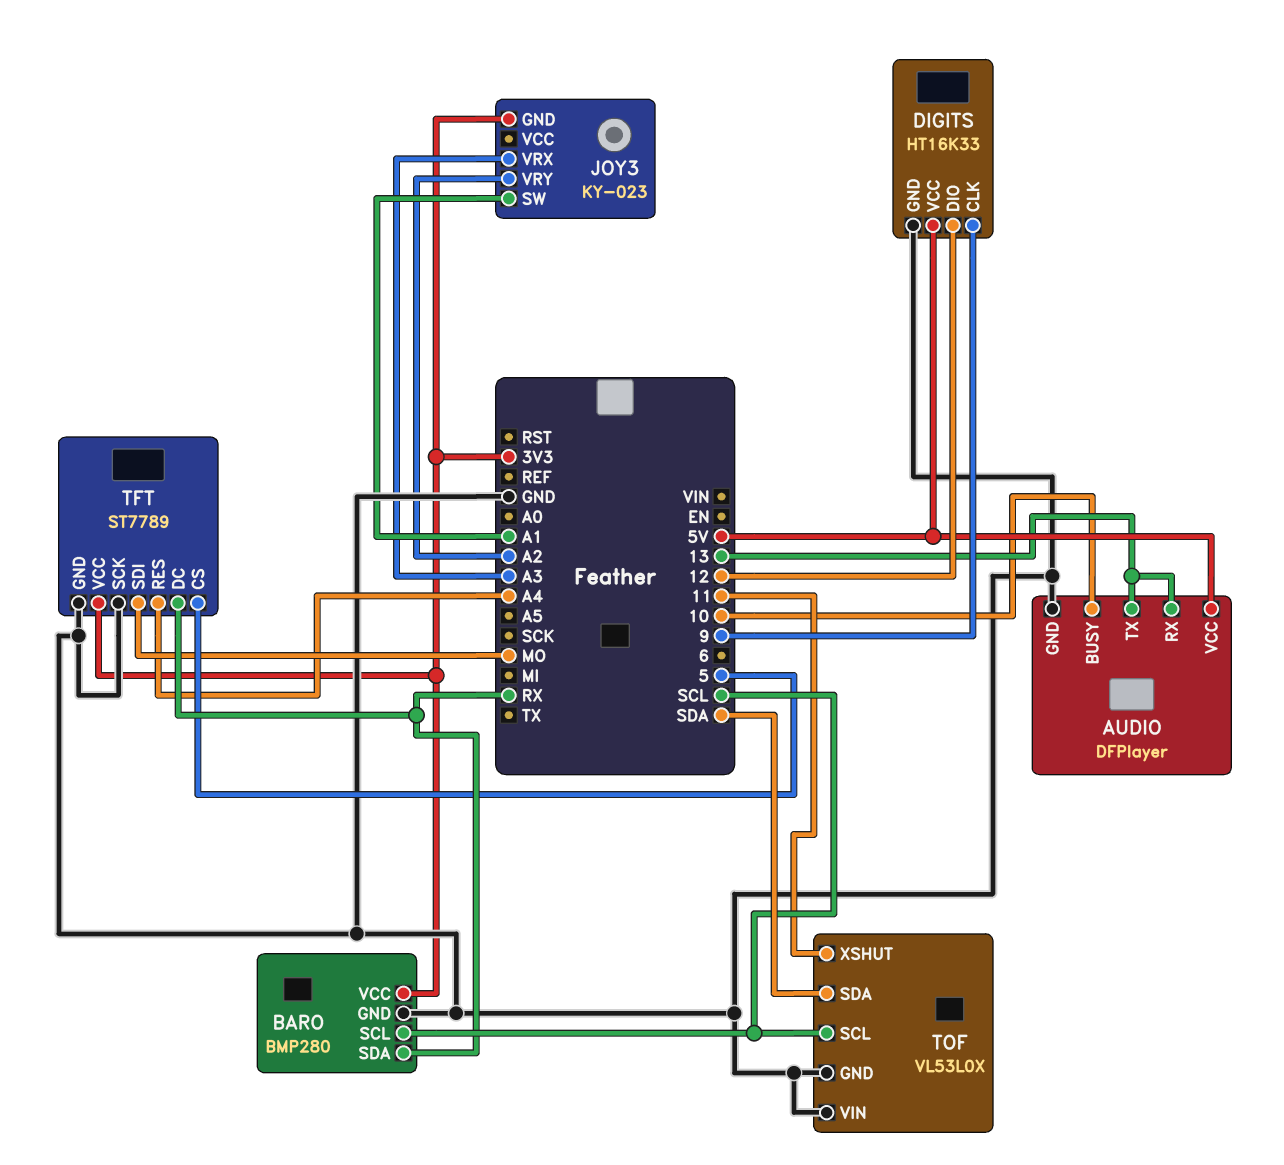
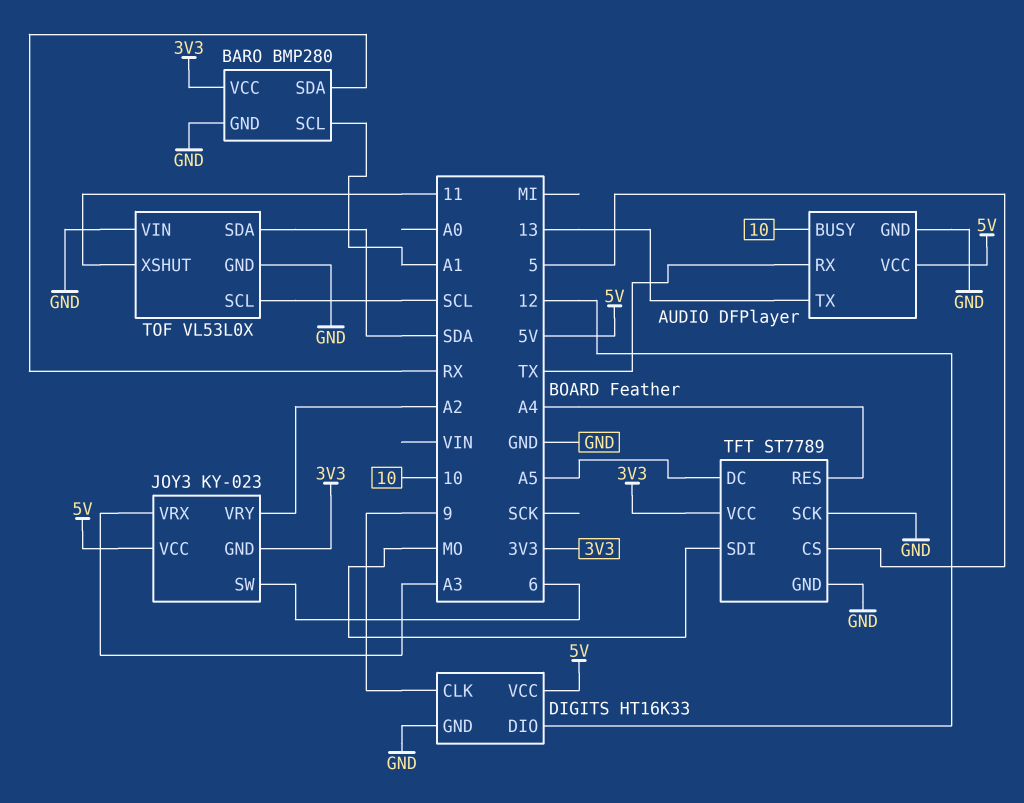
AUDIO pin RX: 13 -> TX
BARO pin SCL: SCL -> A1
JOY3 pin SW: A1 -> 6
JOY3 pin VCC: none -> 5V
TFT pin DC: RX -> A5

